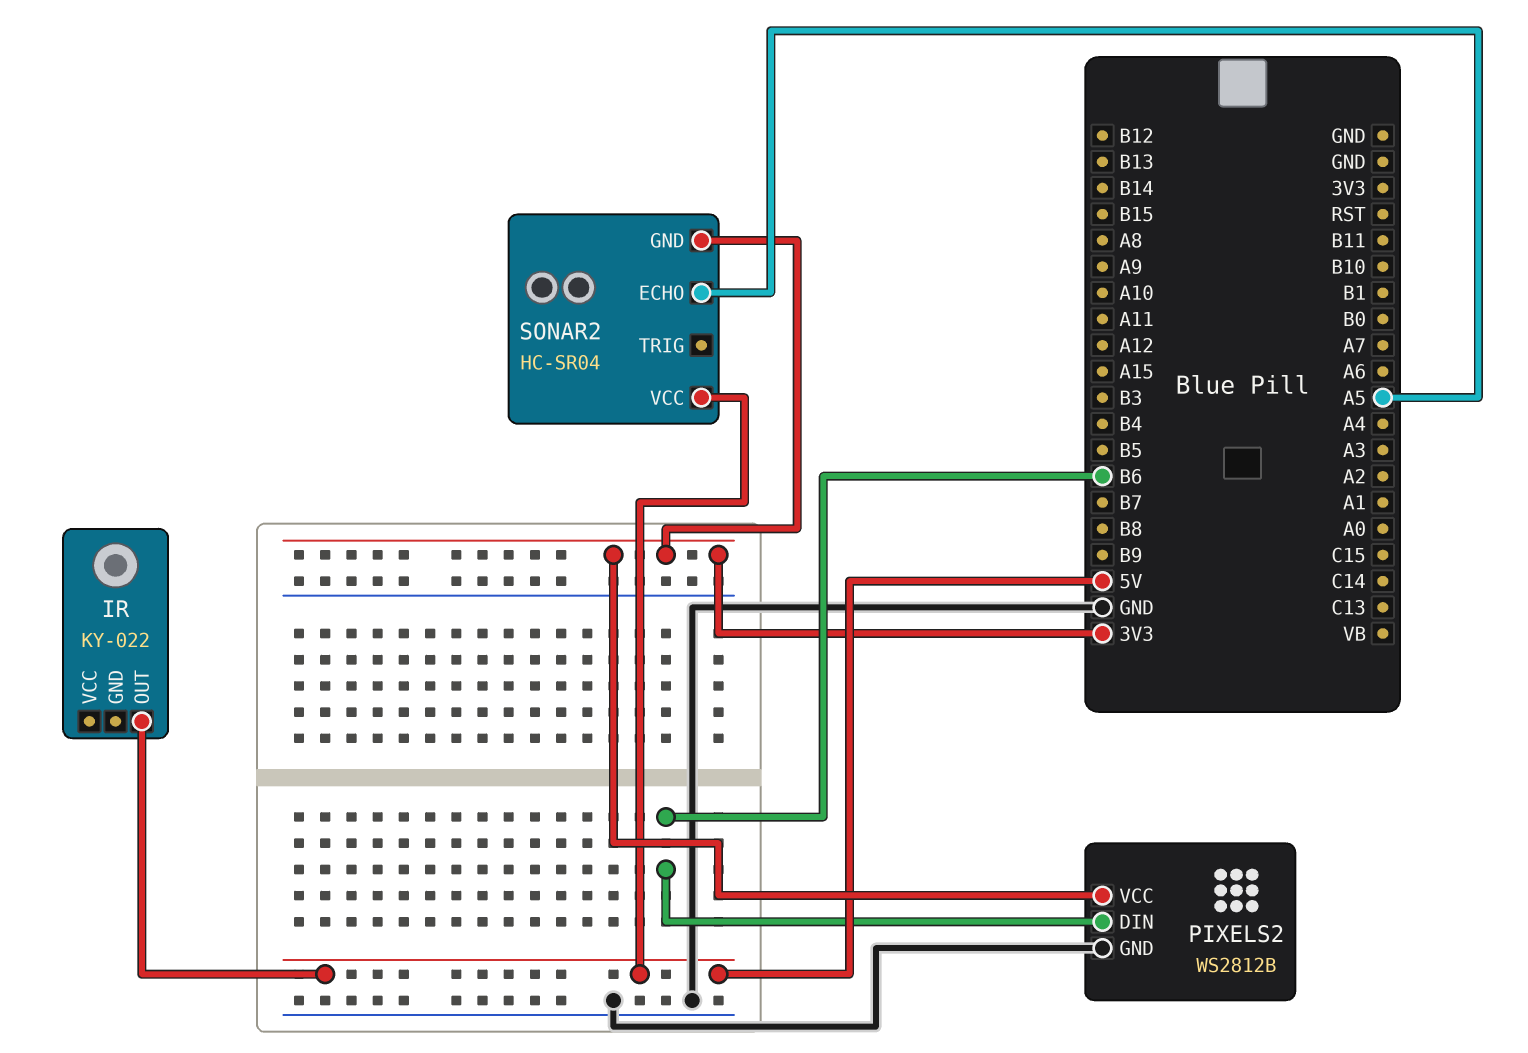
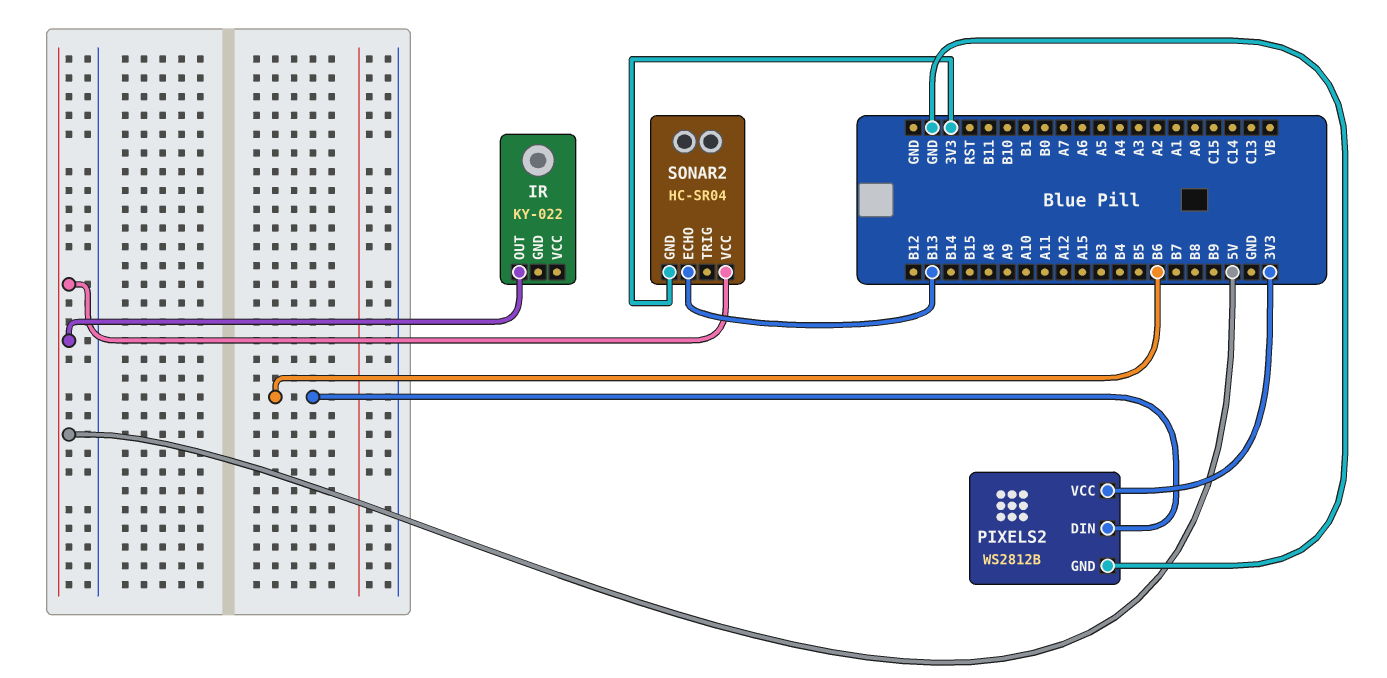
SONAR2 pin ECHO: A5 -> B13

